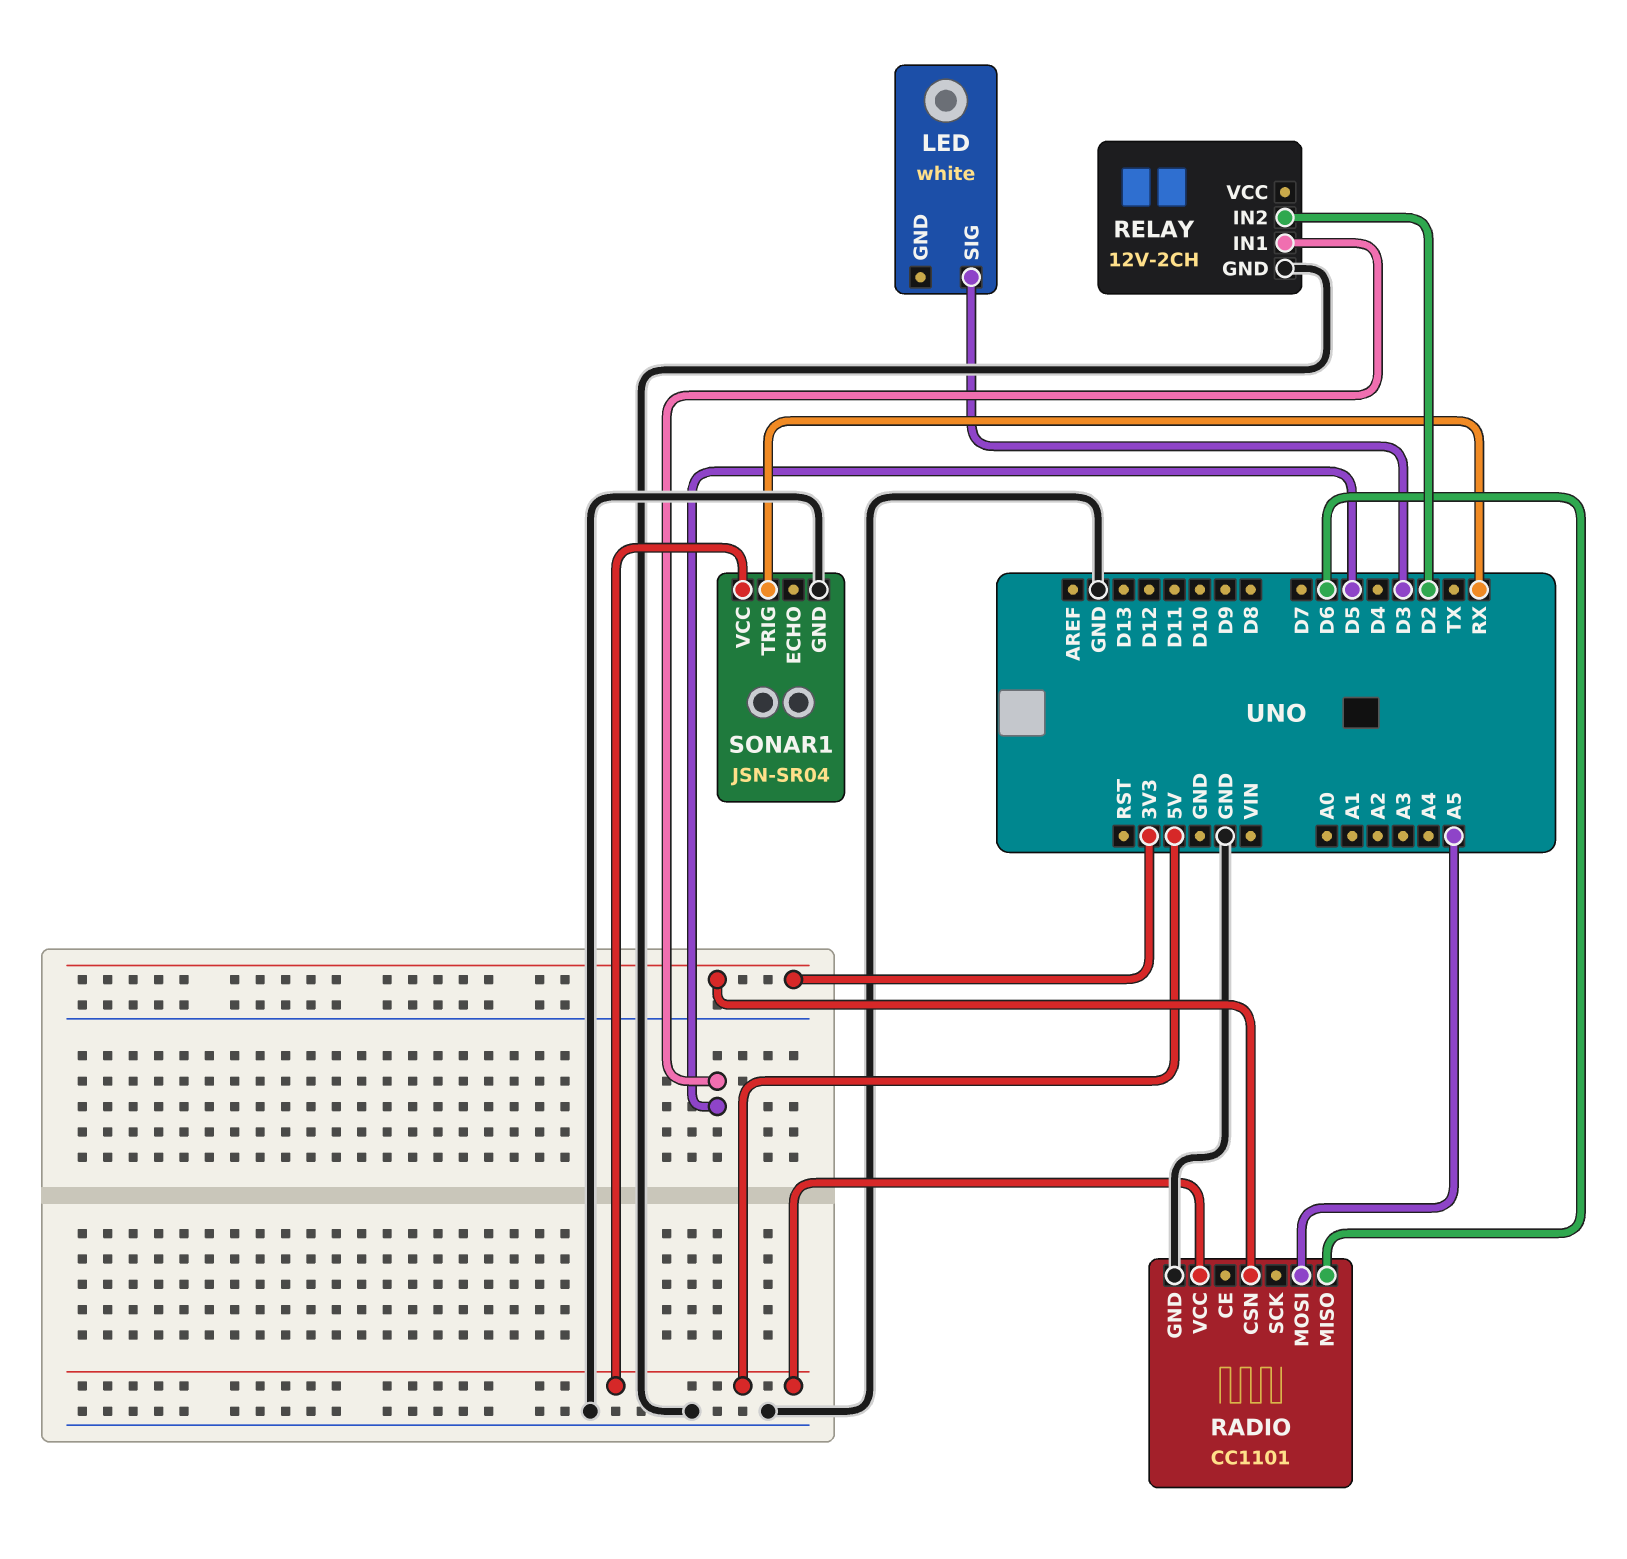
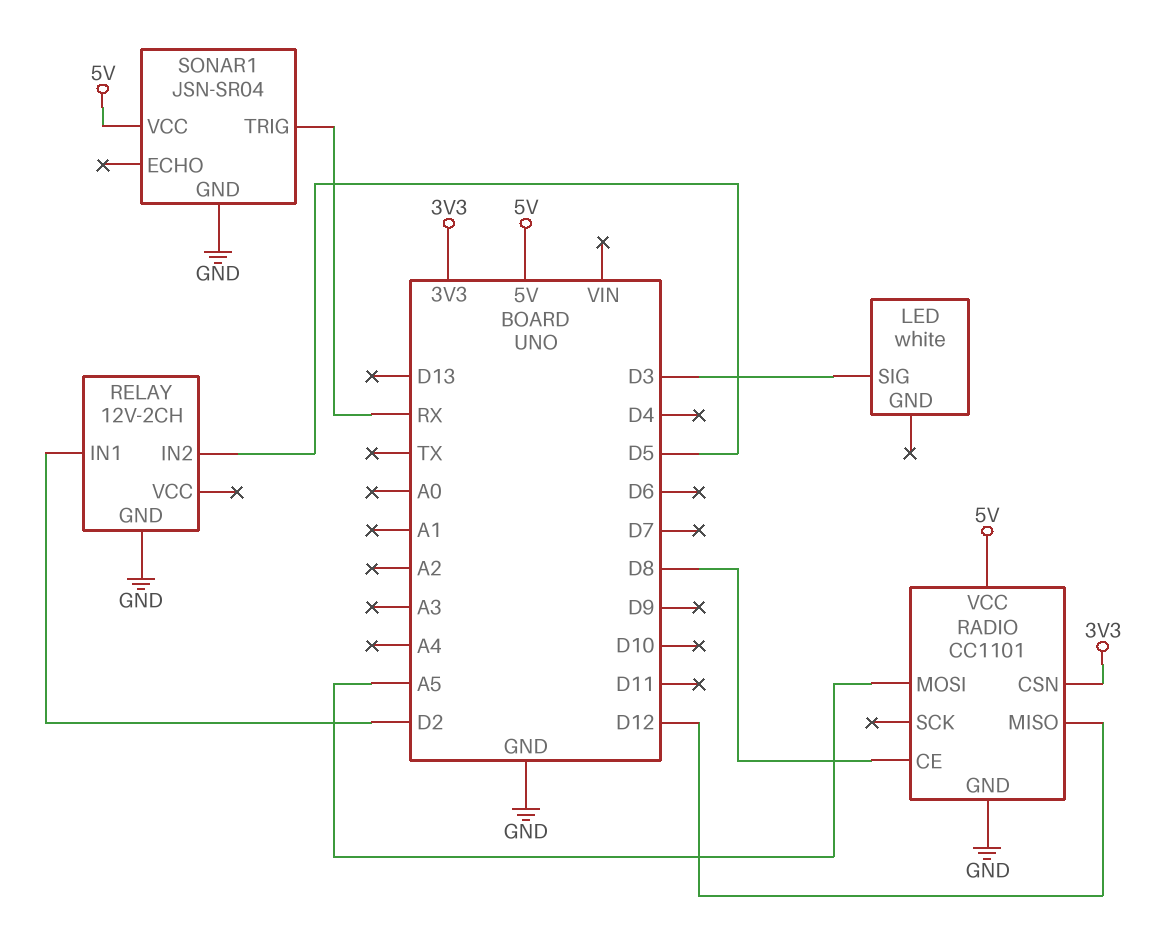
RADIO pin CE: none -> D8
RADIO pin MISO: D6 -> D12
RELAY pin IN1: D5 -> D2
RELAY pin IN2: D2 -> D5

